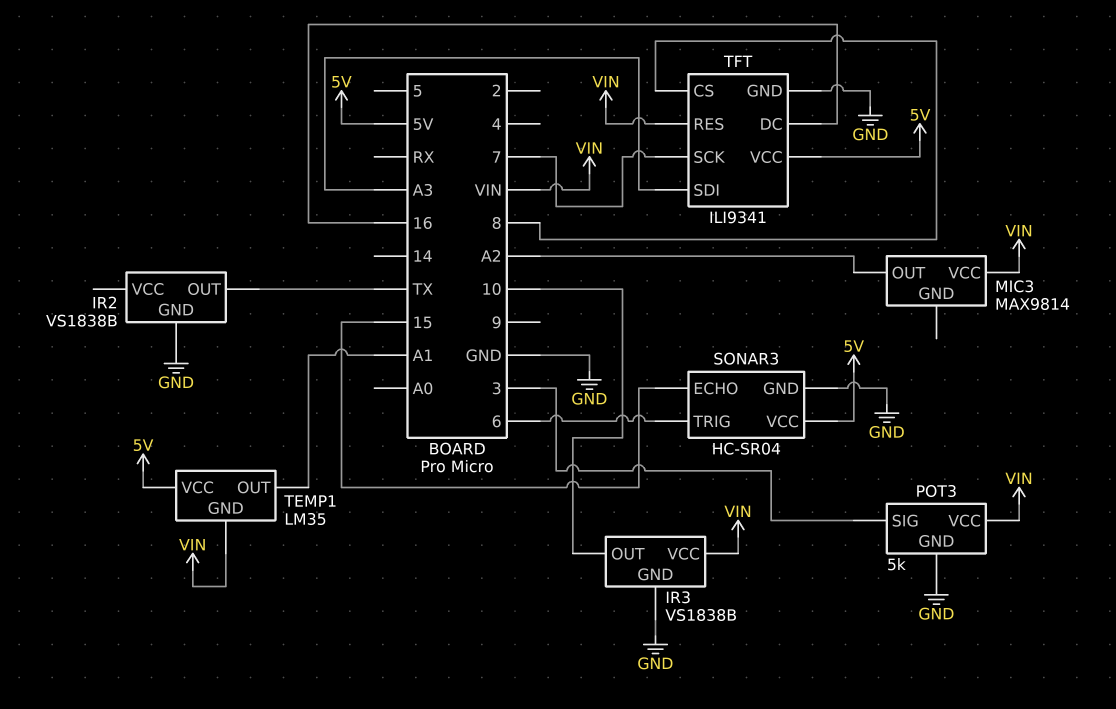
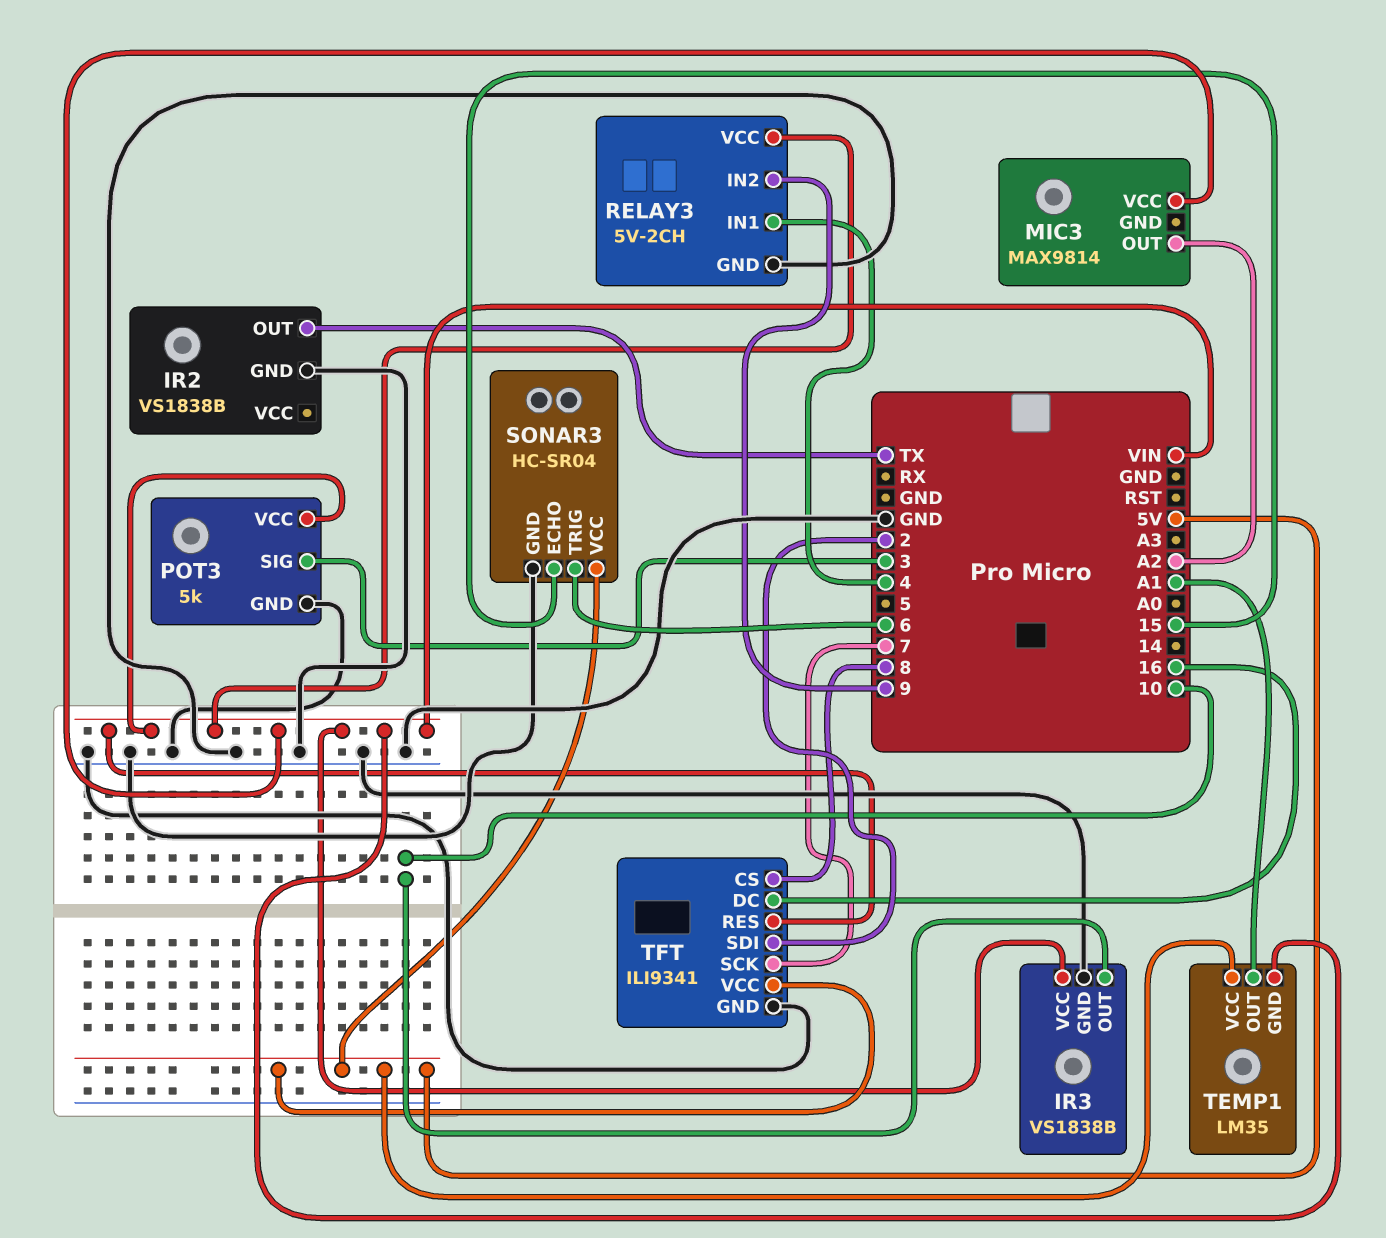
RELAY3: none -> 5V-2CH
RELAY3 pin GND: none -> GND
RELAY3 pin IN1: none -> 4
RELAY3 pin IN2: none -> 9
RELAY3 pin VCC: none -> VIN
TFT pin SDI: A3 -> 2

